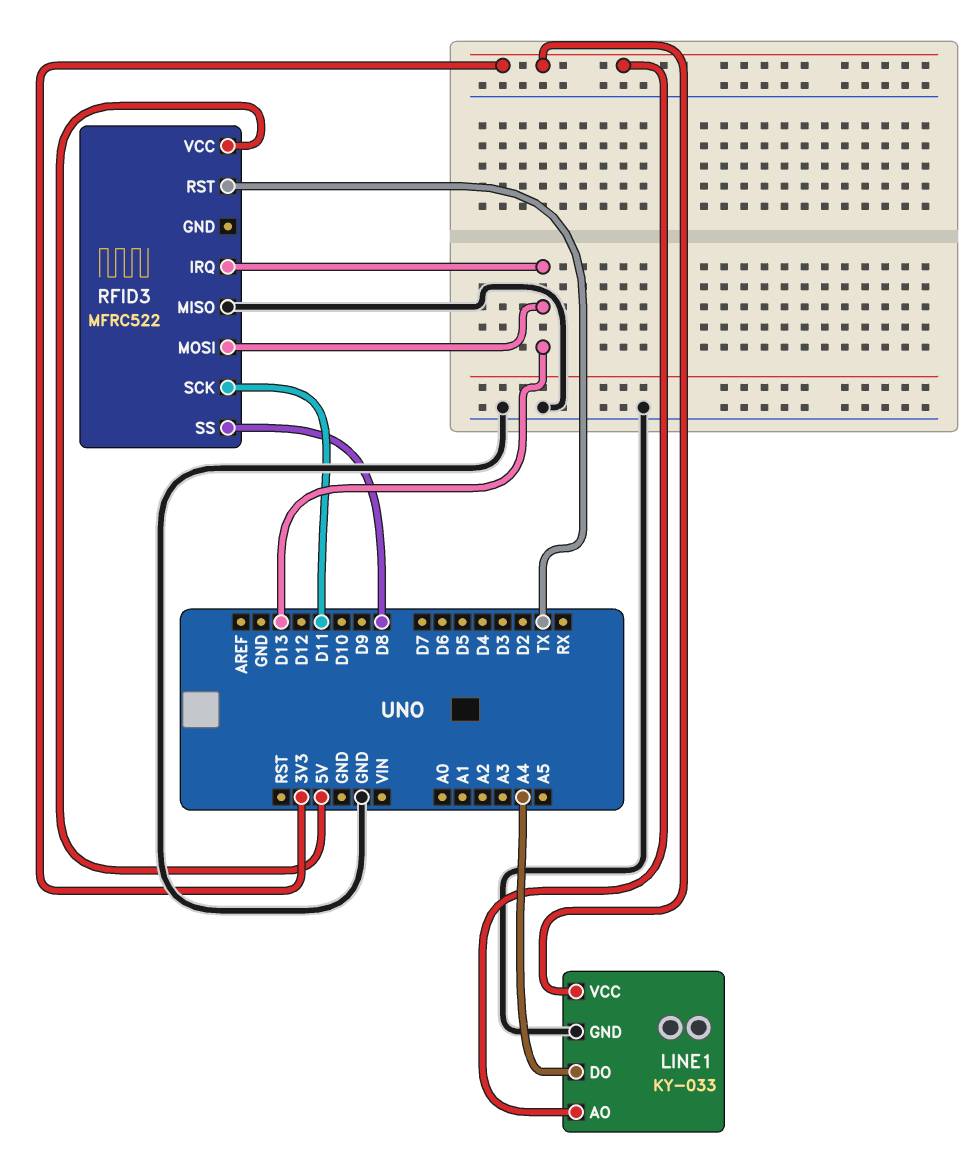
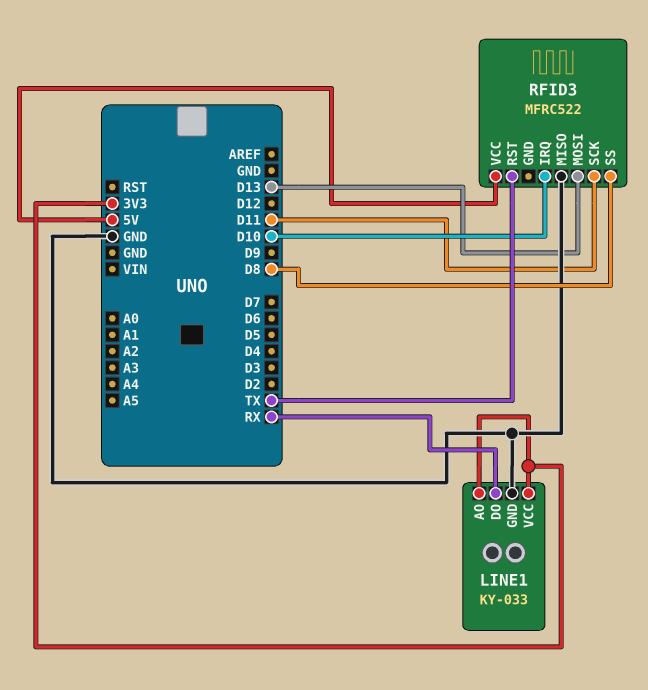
LINE1 pin DO: A4 -> RX
RFID3 pin IRQ: D13 -> D10

